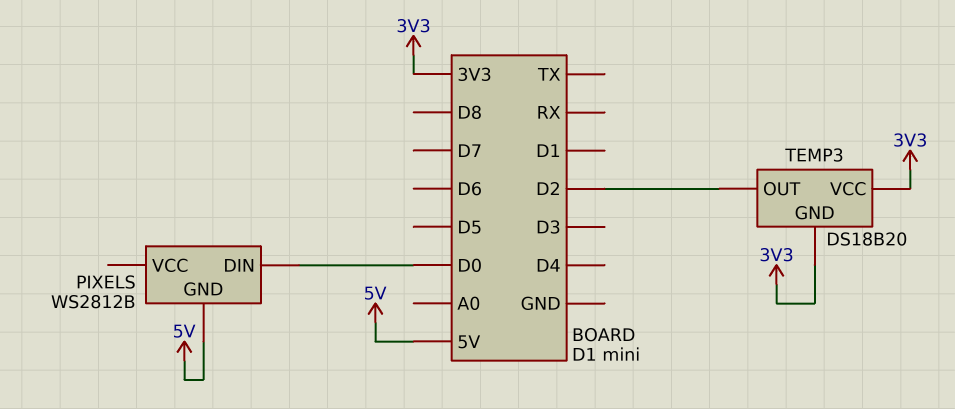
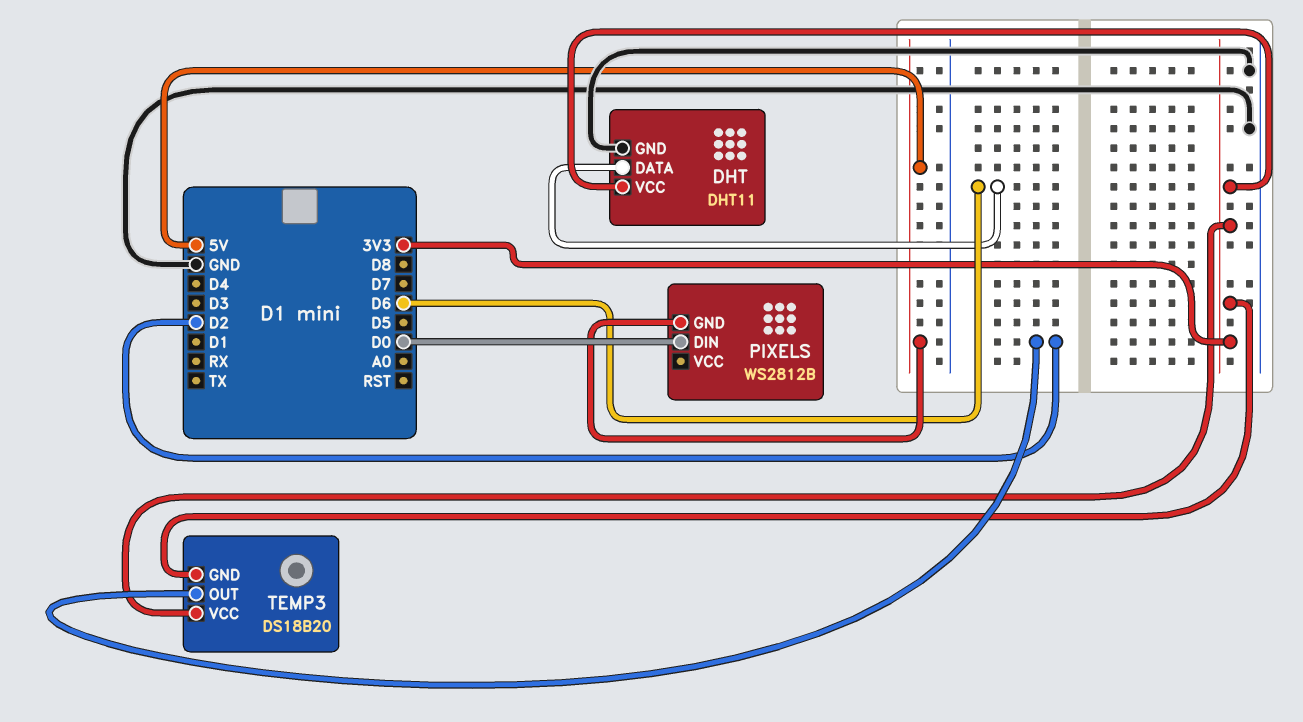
DHT: none -> DHT11
DHT pin DATA: none -> D6
DHT pin GND: none -> GND
DHT pin VCC: none -> 3V3

